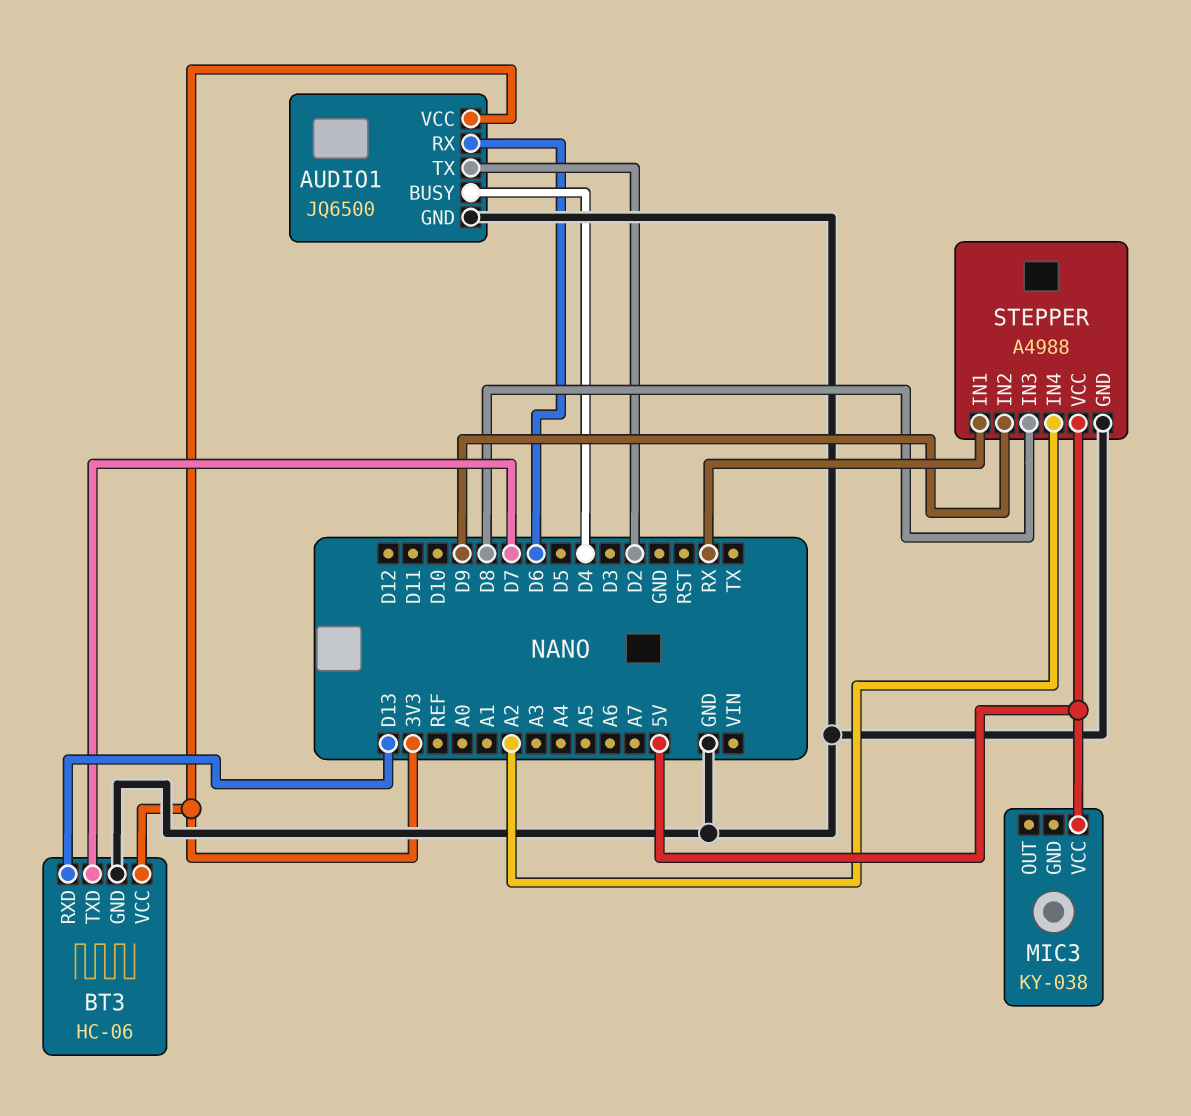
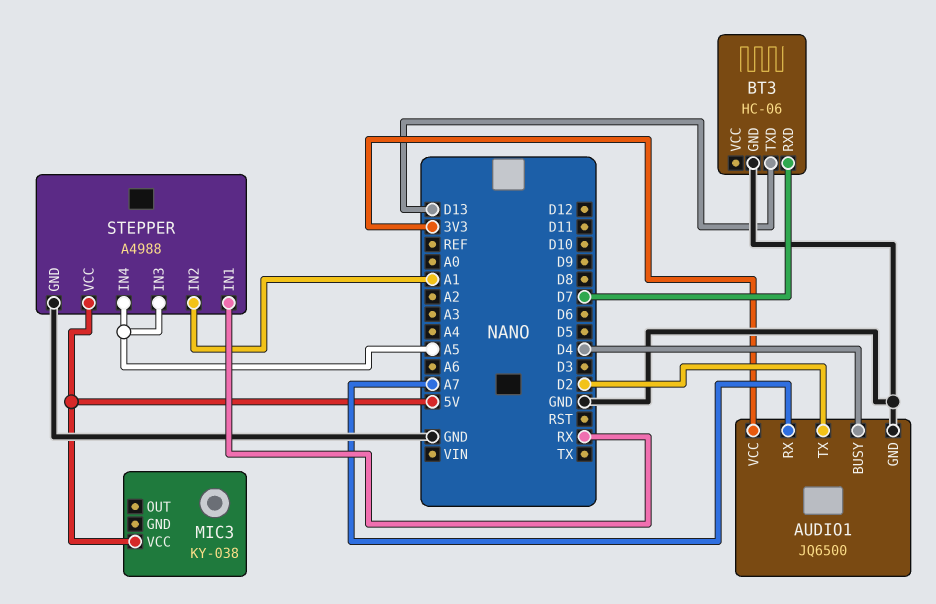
AUDIO1 pin RX: D6 -> A7
BT3 pin RXD: D13 -> D7
BT3 pin TXD: D7 -> D13
BT3 pin VCC: 3V3 -> none
STEPPER pin IN2: D9 -> A1
STEPPER pin IN3: D8 -> A5
STEPPER pin IN4: A2 -> A5

